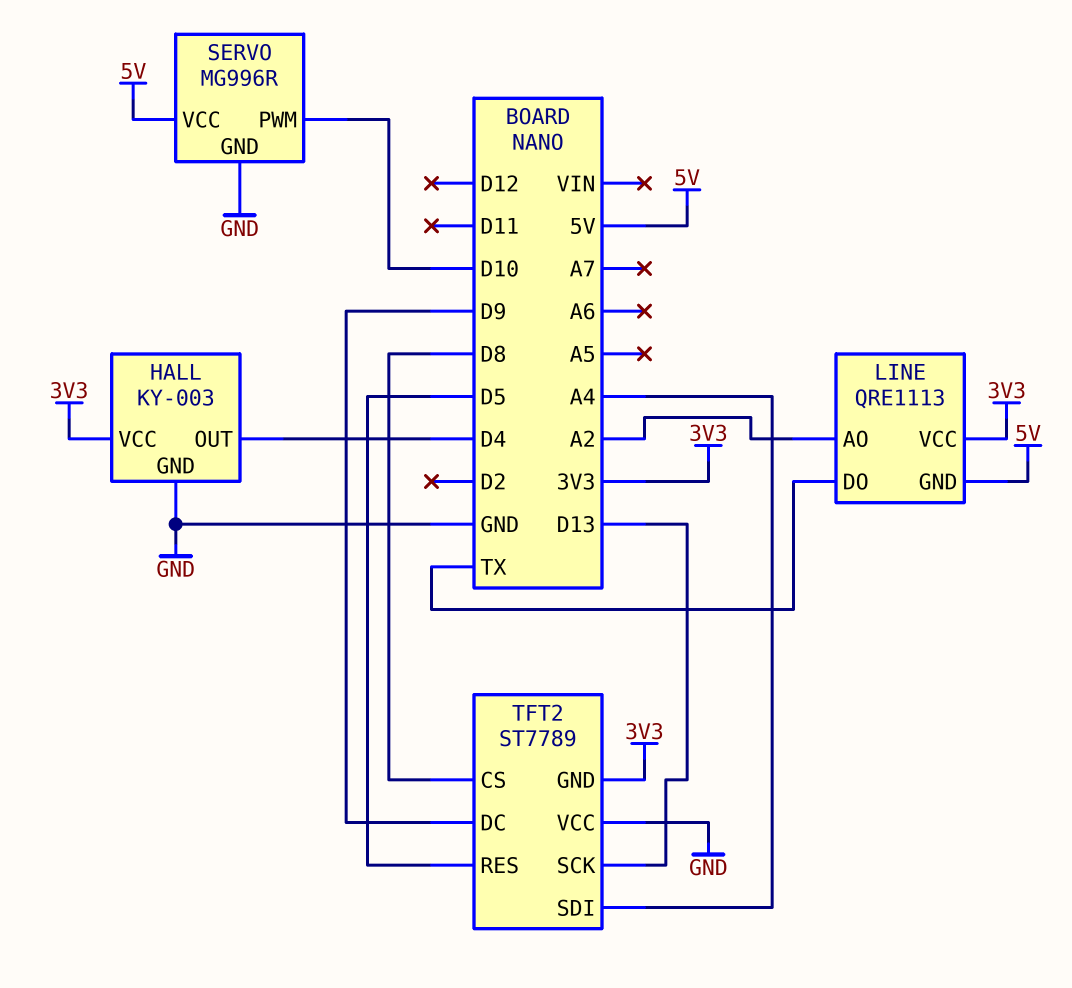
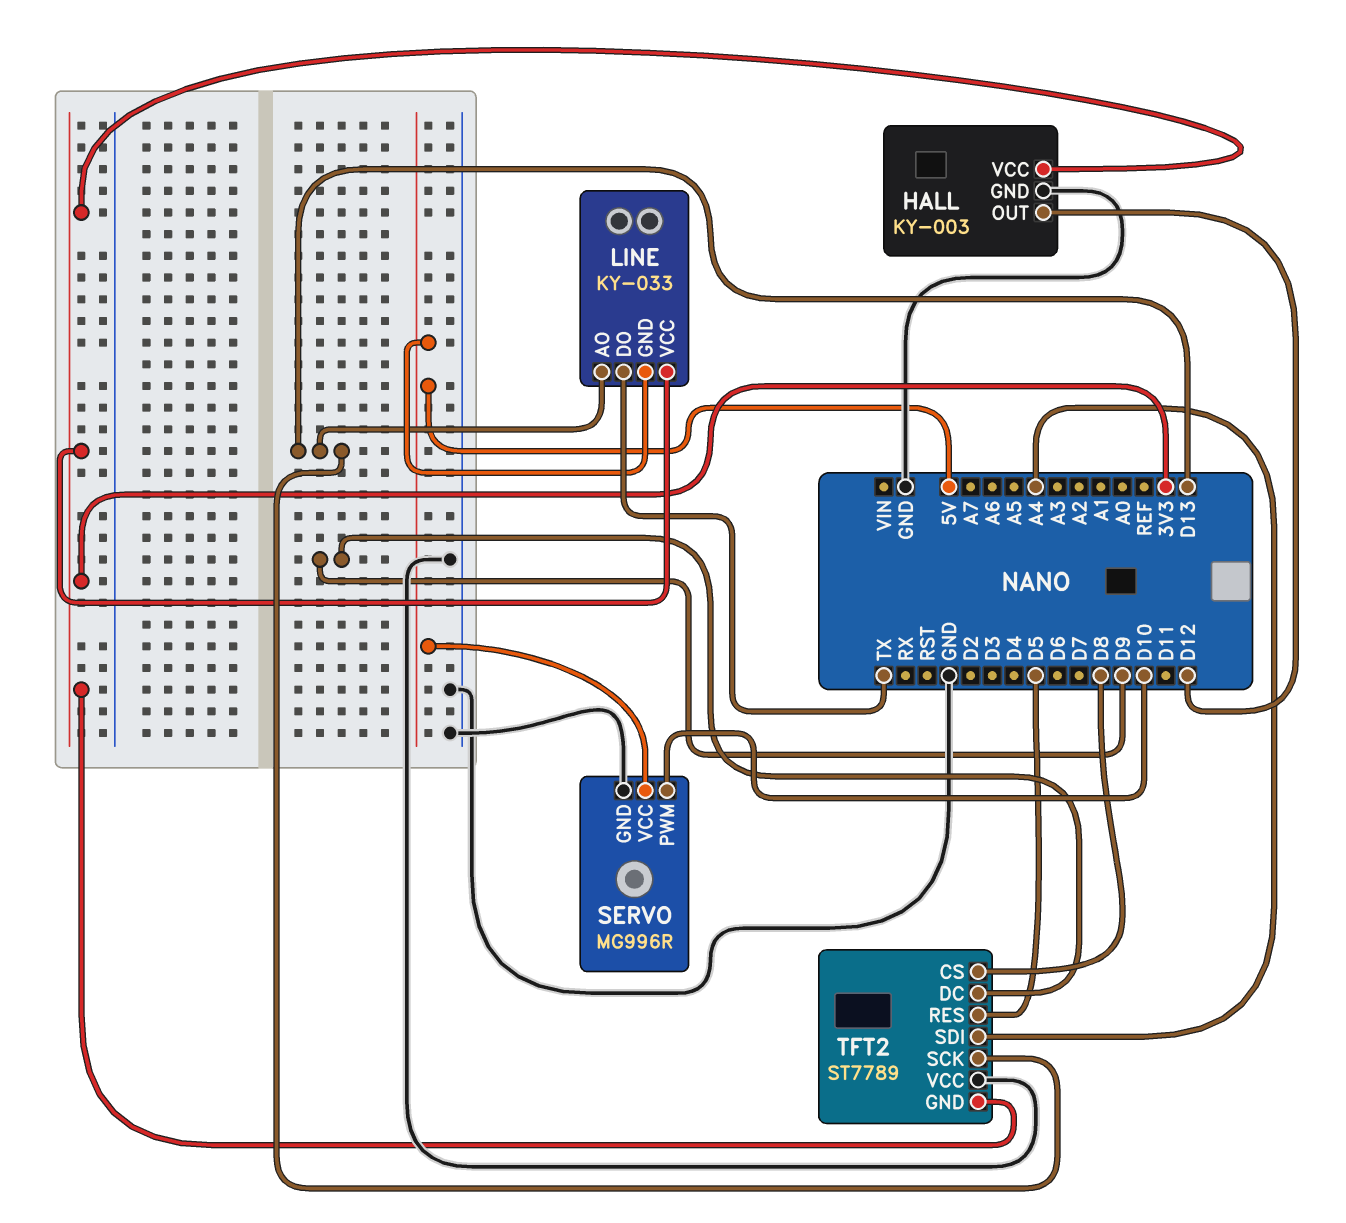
HALL pin OUT: D4 -> D12
LINE: QRE1113 -> KY-033
LINE pin AO: A2 -> D13

